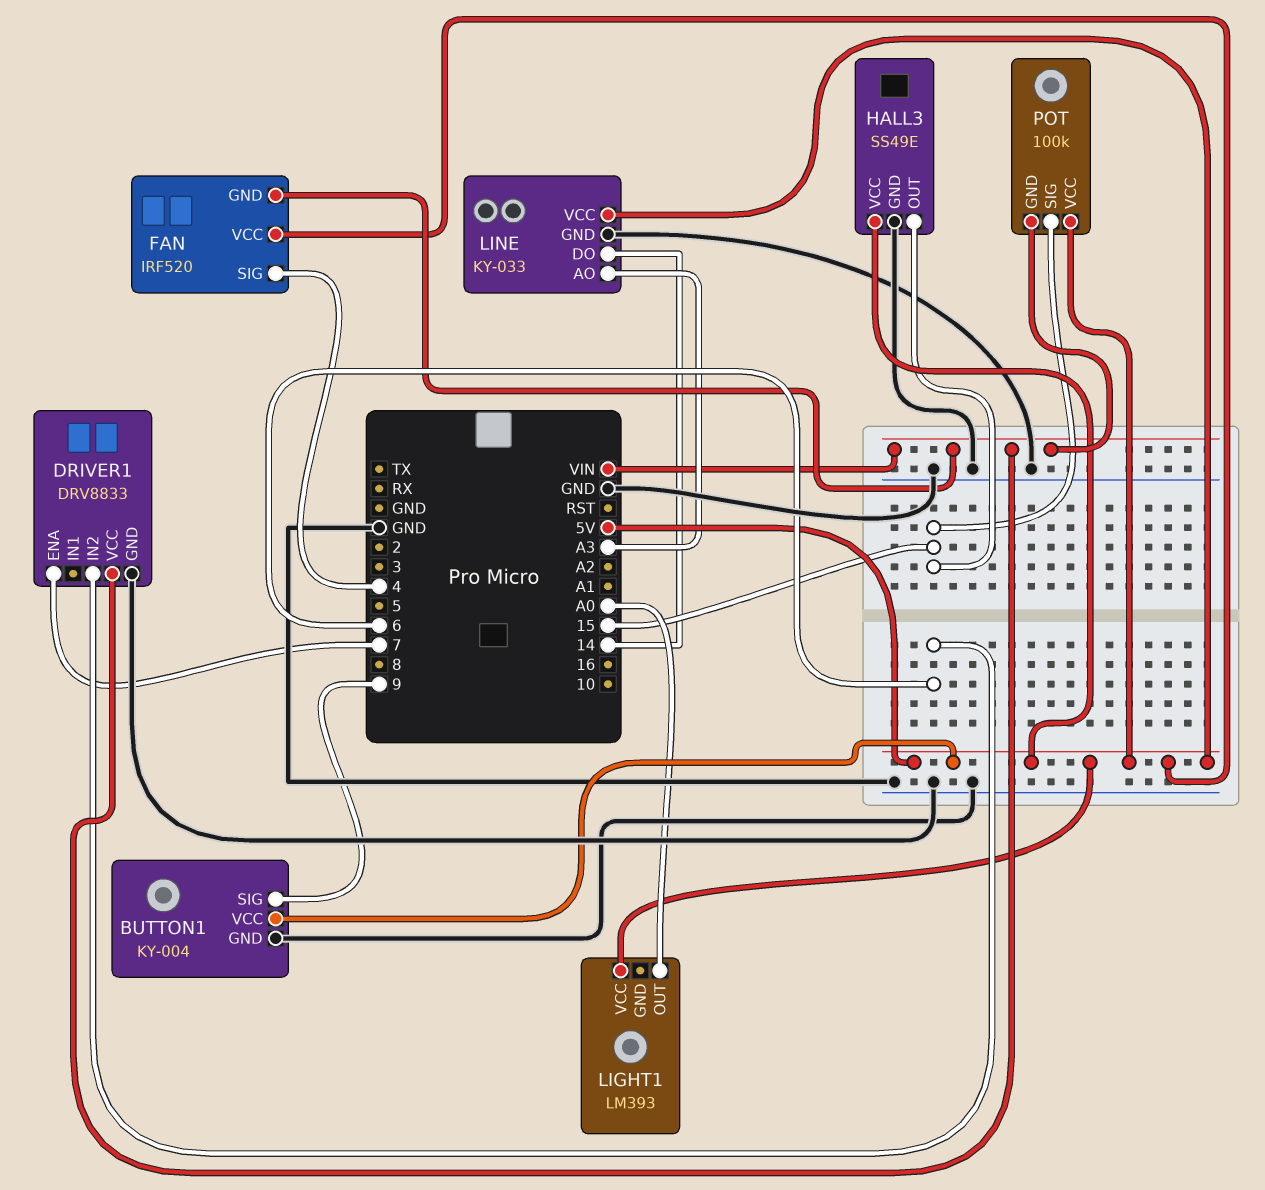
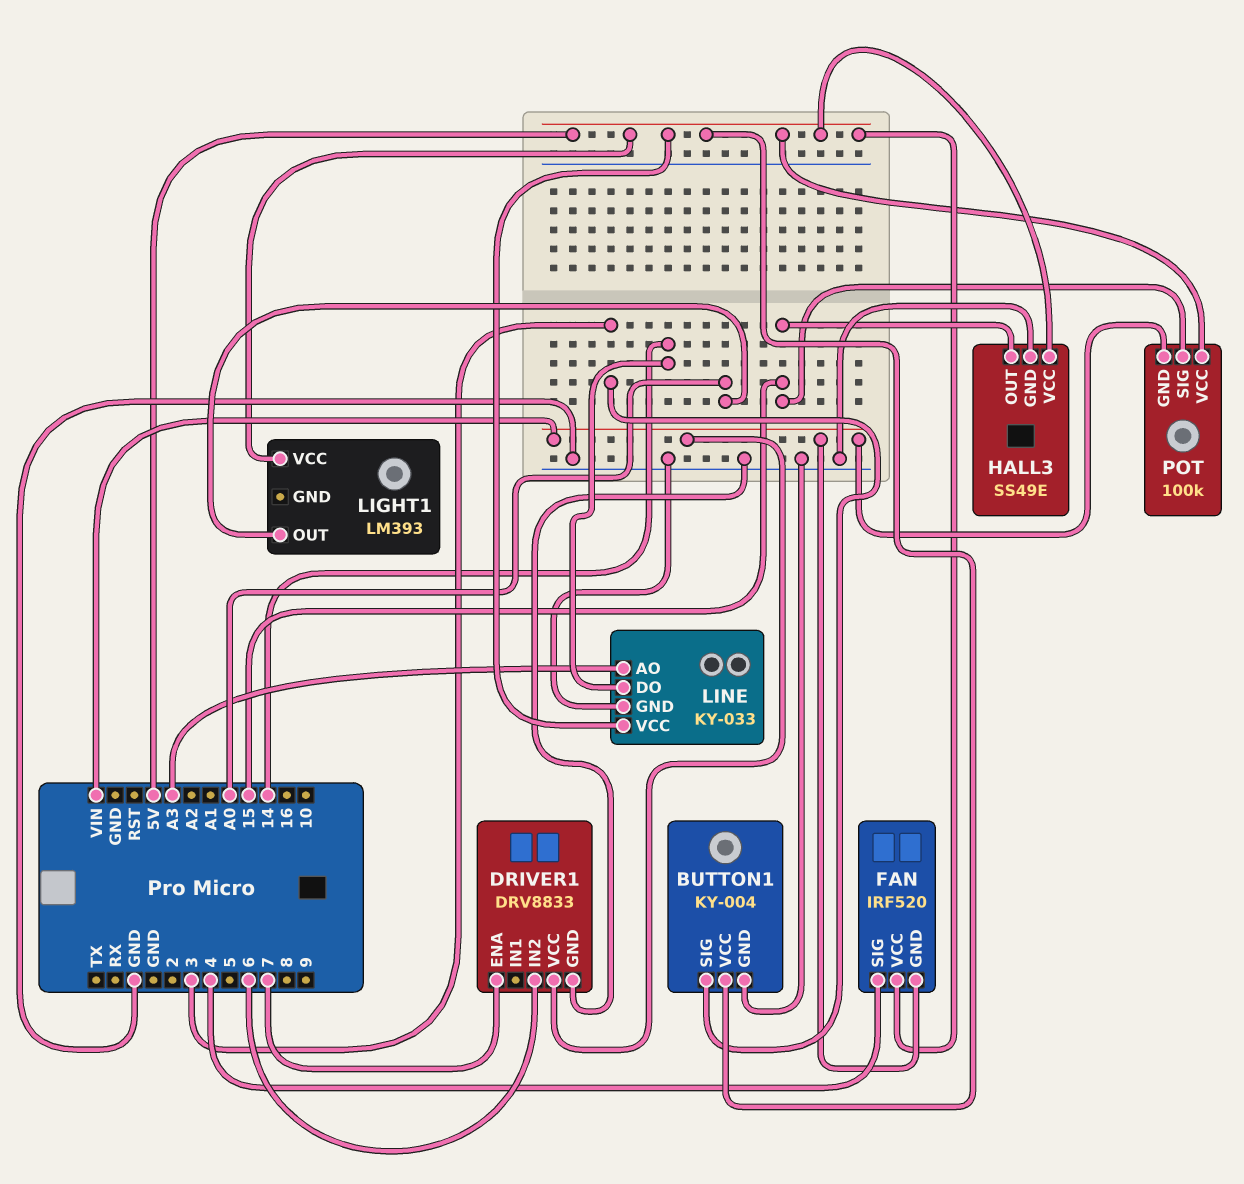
BUTTON1 pin SIG: 9 -> 3

